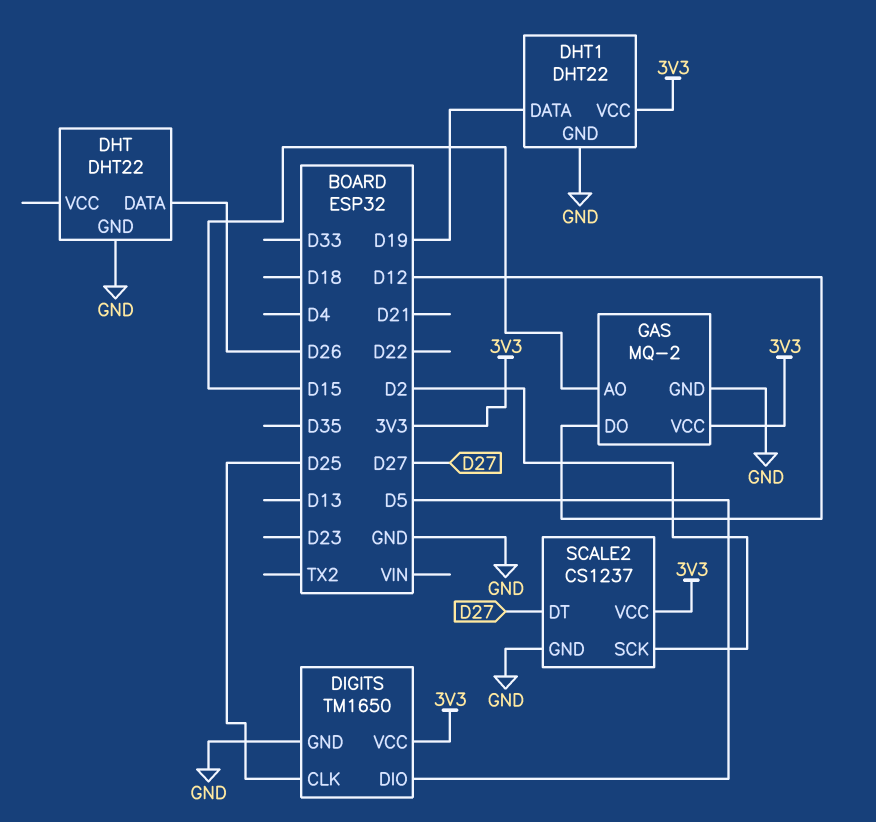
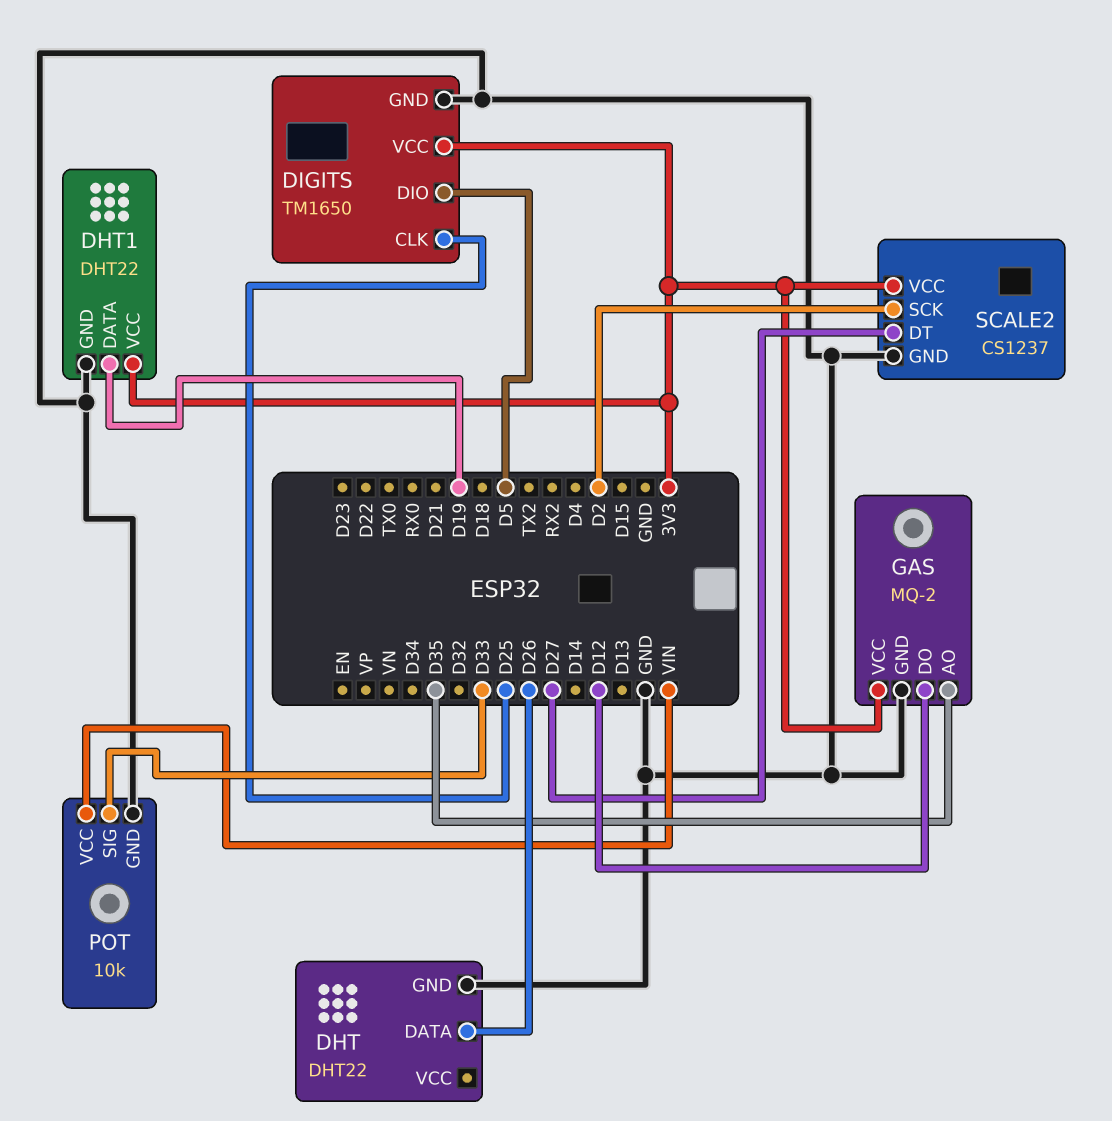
GAS pin AO: D15 -> D35
POT: none -> 10k
POT pin GND: none -> GND
POT pin SIG: none -> D33
POT pin VCC: none -> VIN

